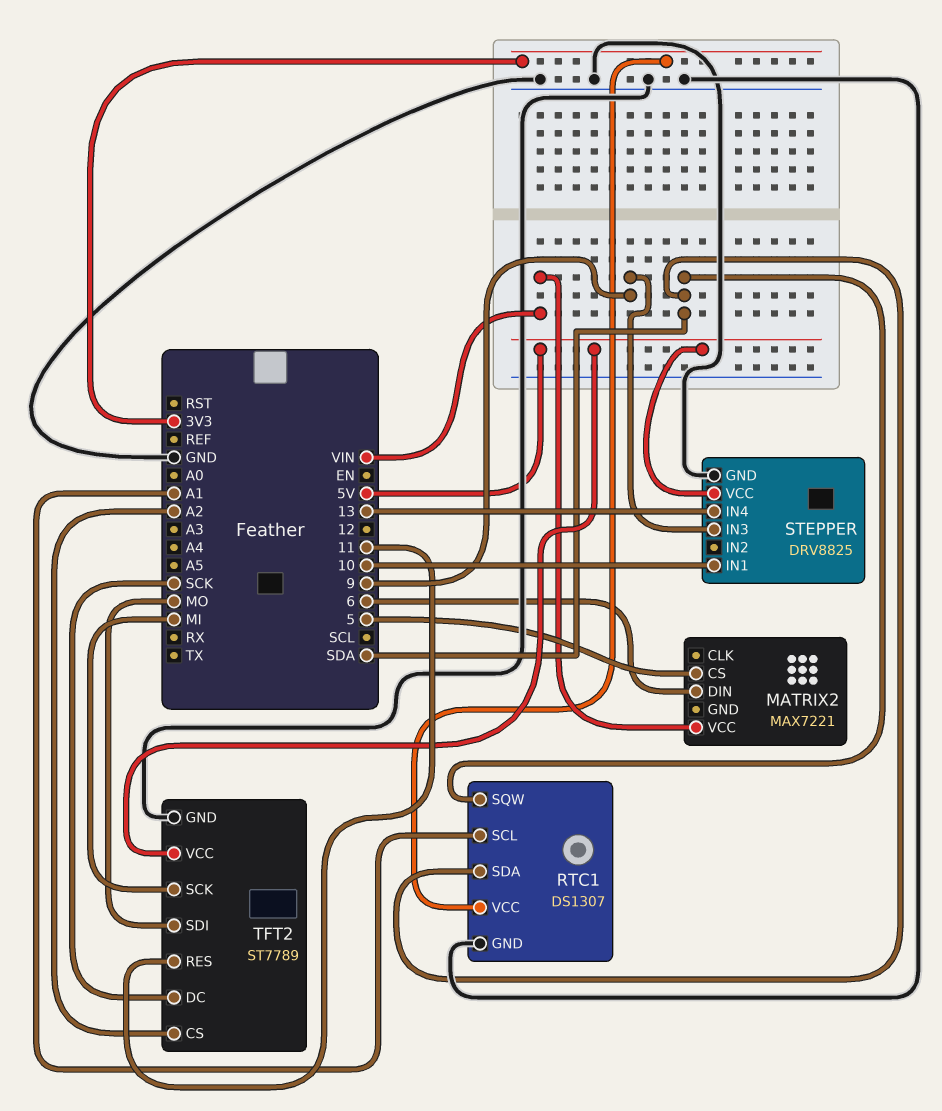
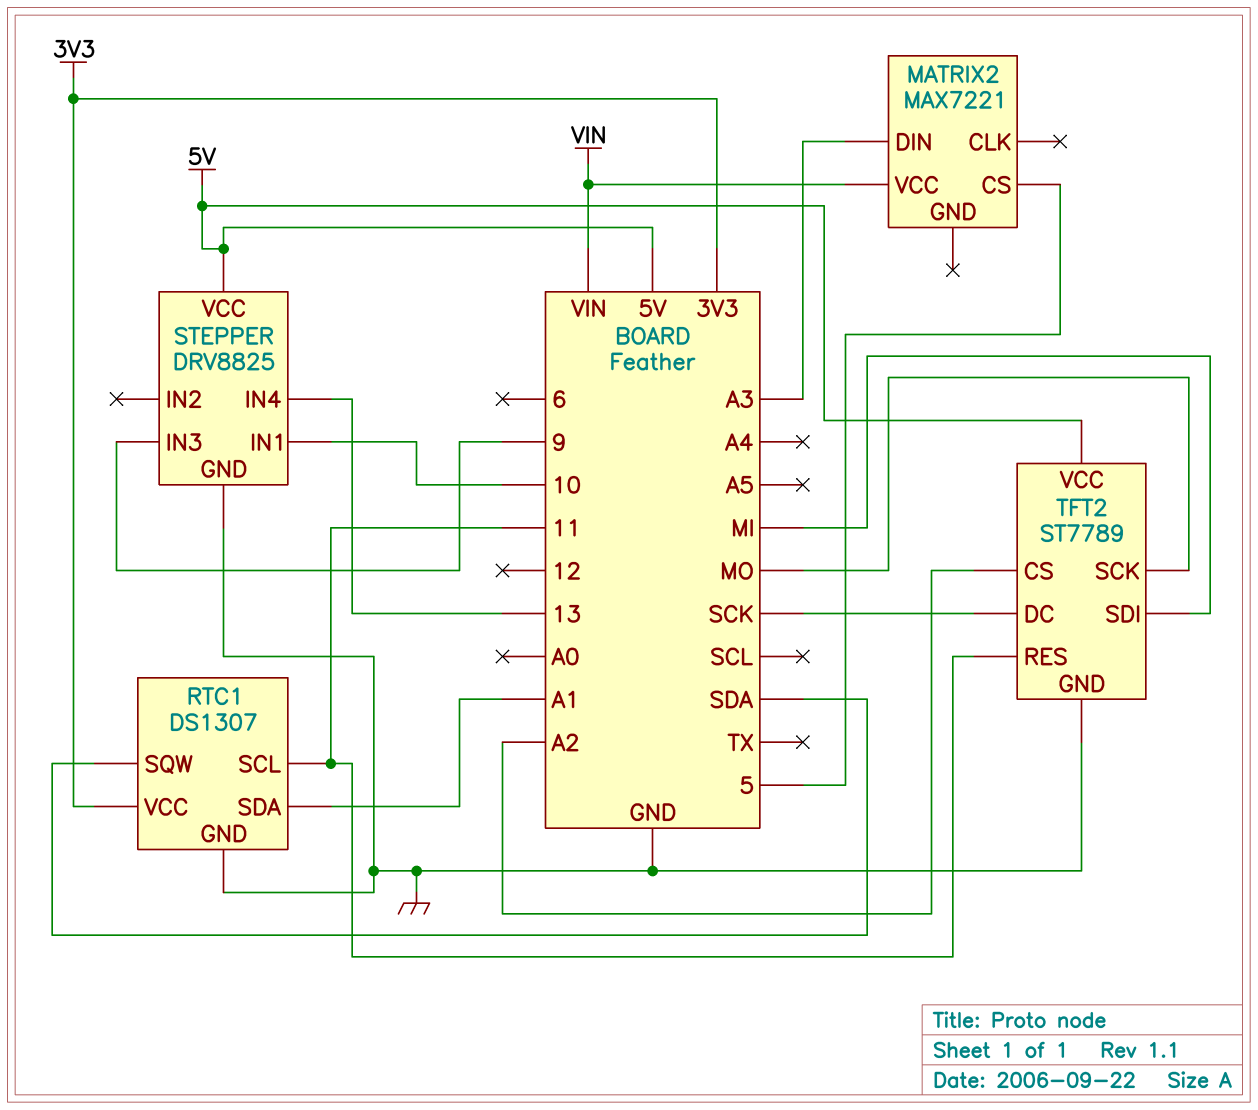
MATRIX2 pin DIN: 6 -> A3
RTC1 pin SCL: A1 -> 11
RTC1 pin SDA: SDA -> A1
TFT2 pin SCK: MI -> MO
TFT2 pin SDI: MO -> MI

